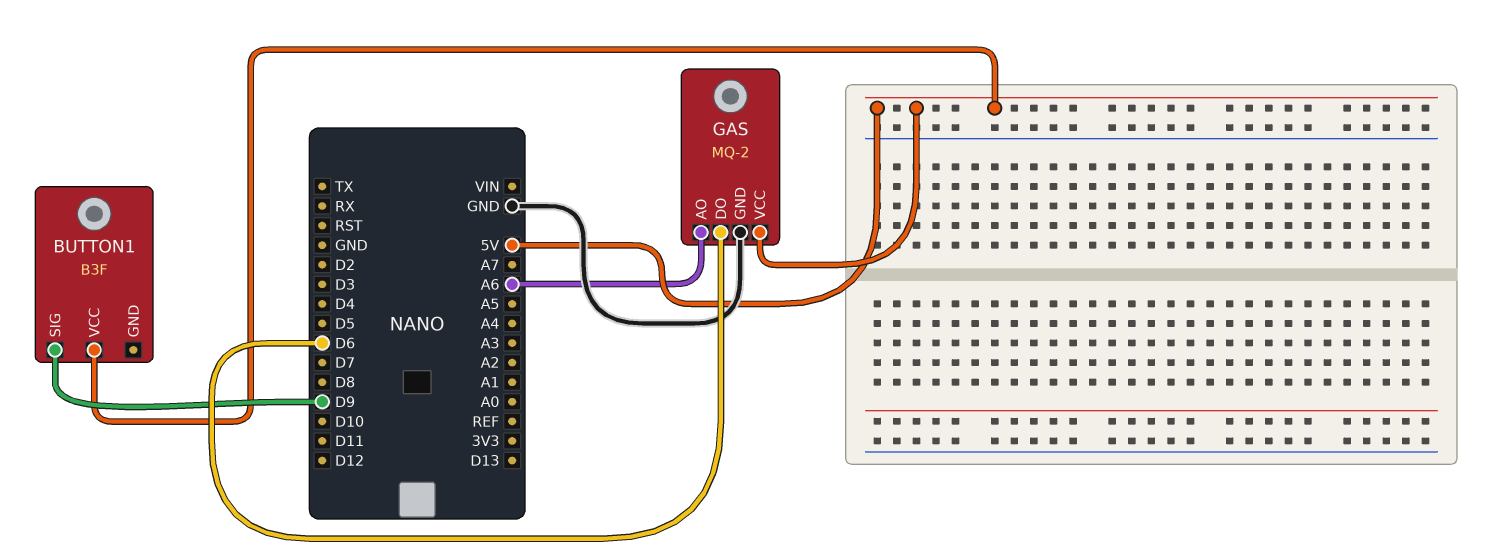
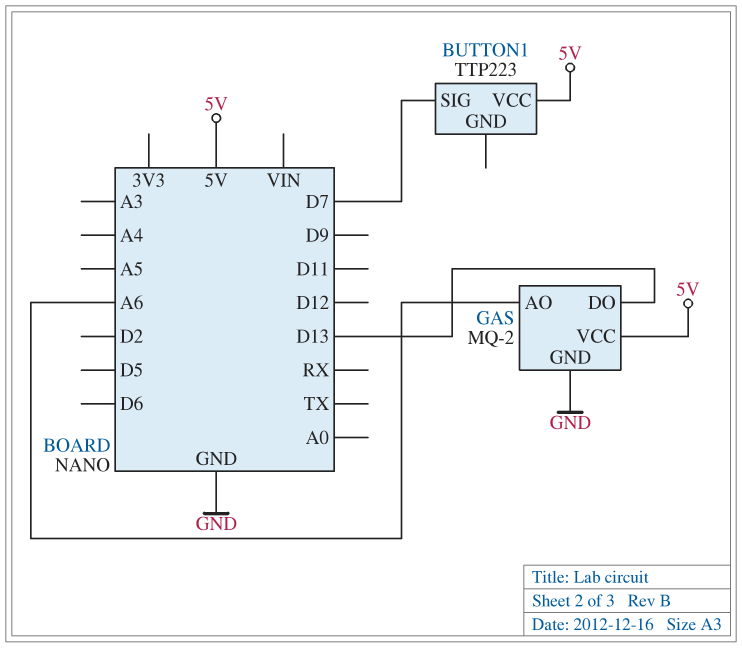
BUTTON1: B3F -> TTP223
BUTTON1 pin SIG: D9 -> D7
GAS pin DO: D6 -> D13

